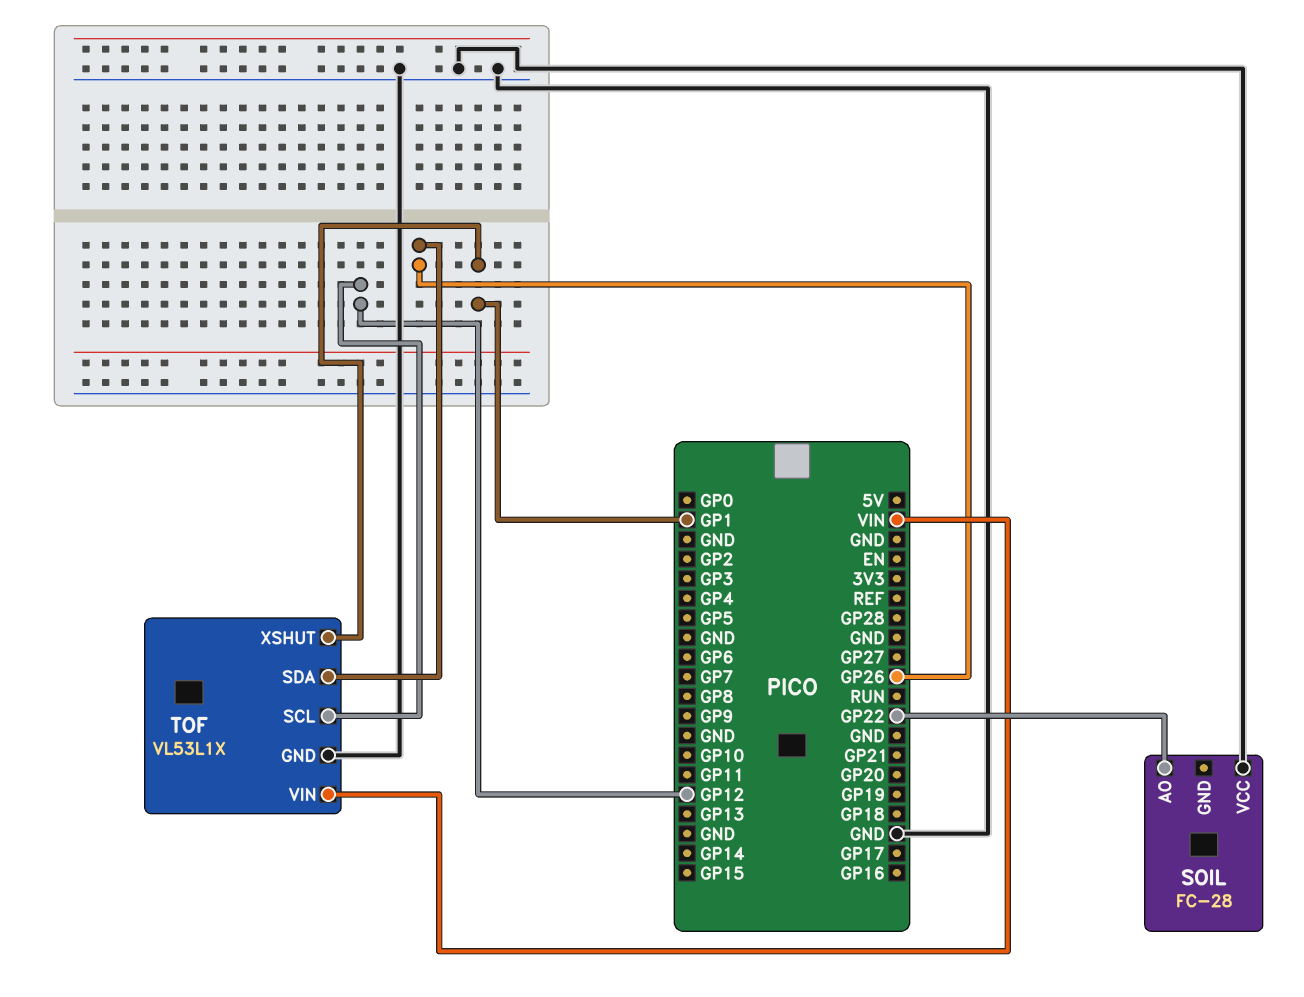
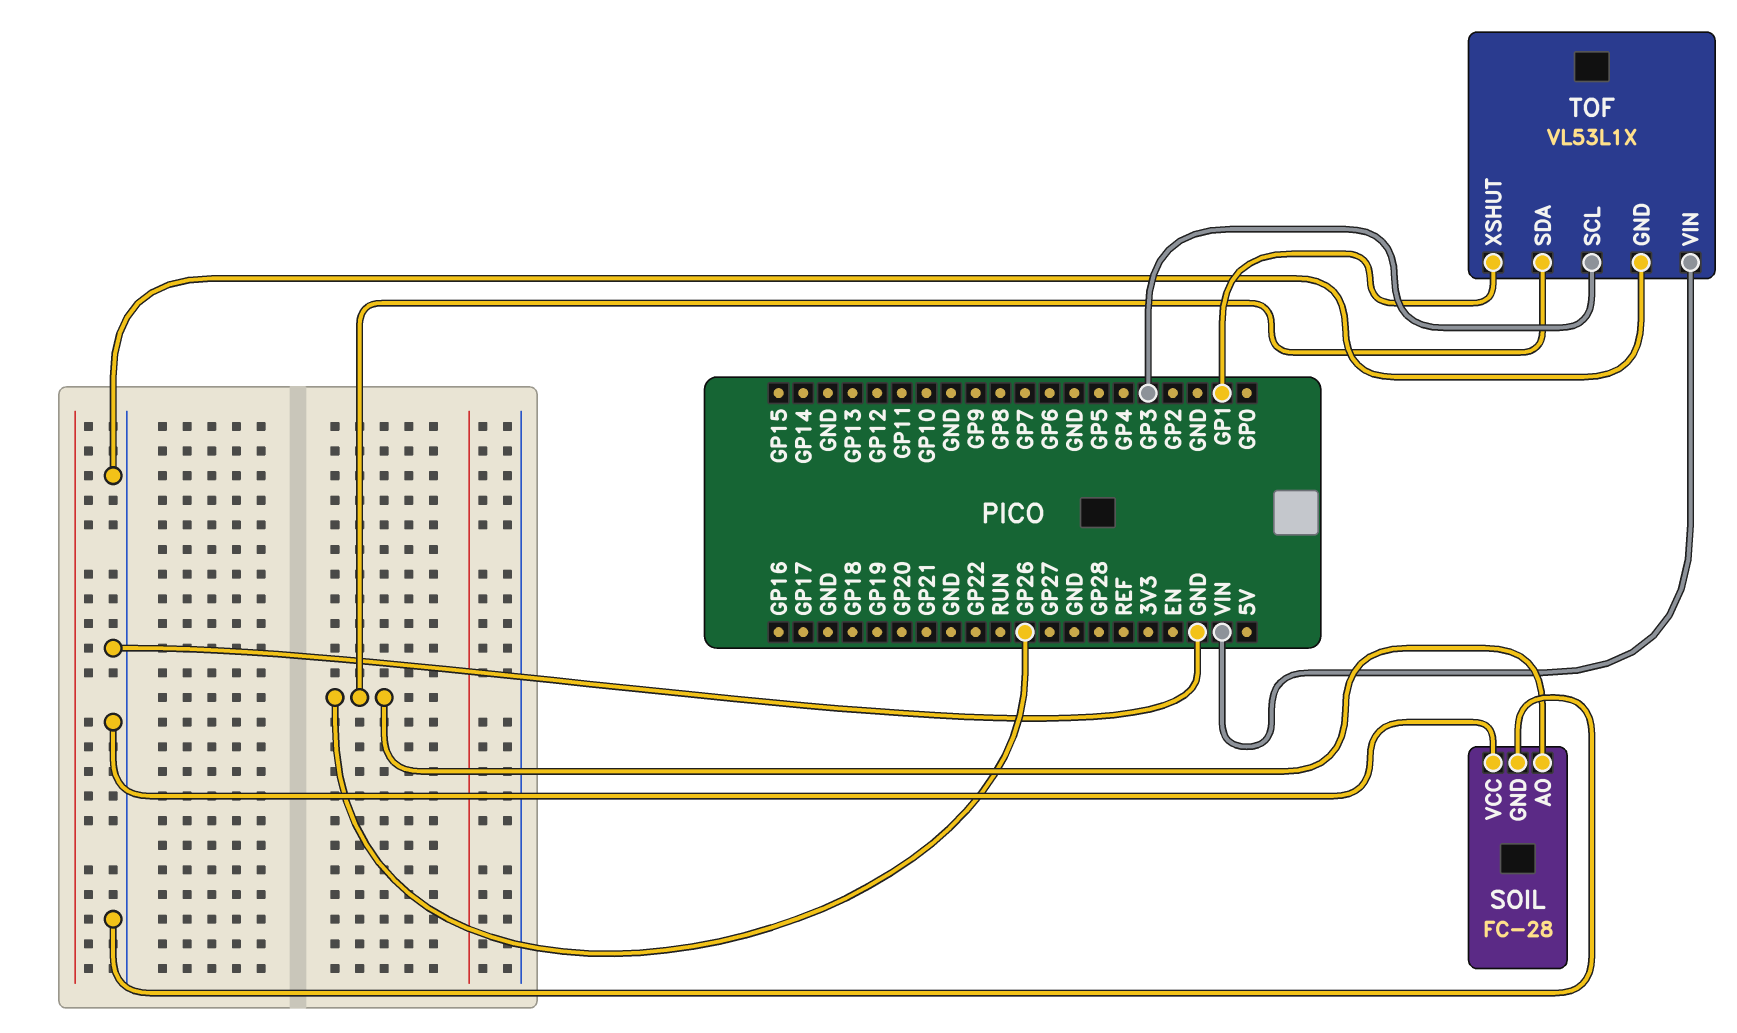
SOIL pin AO: GP22 -> GP26
SOIL pin GND: none -> GND
TOF pin SCL: GP12 -> GP3

